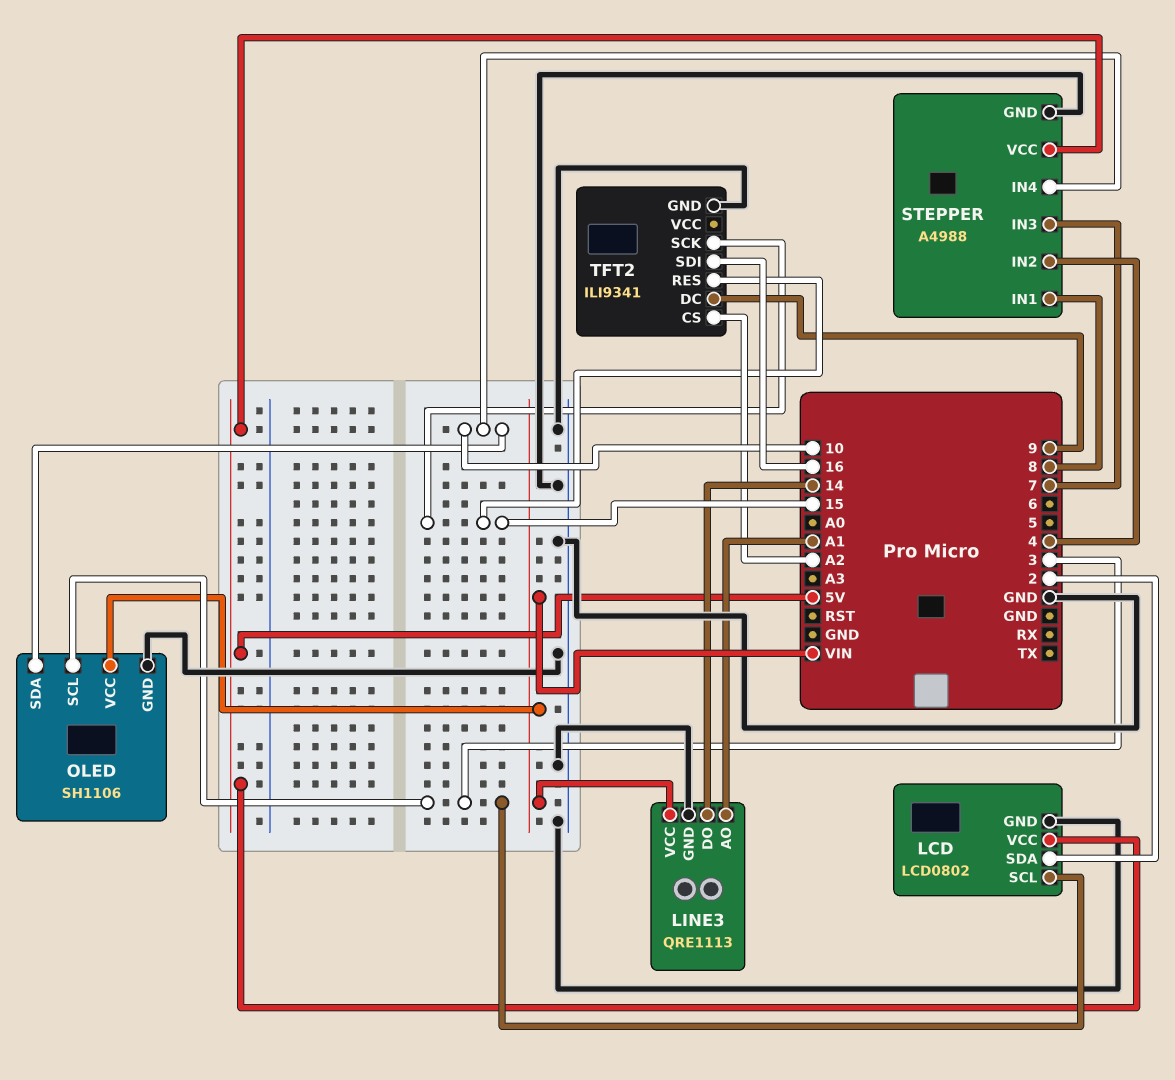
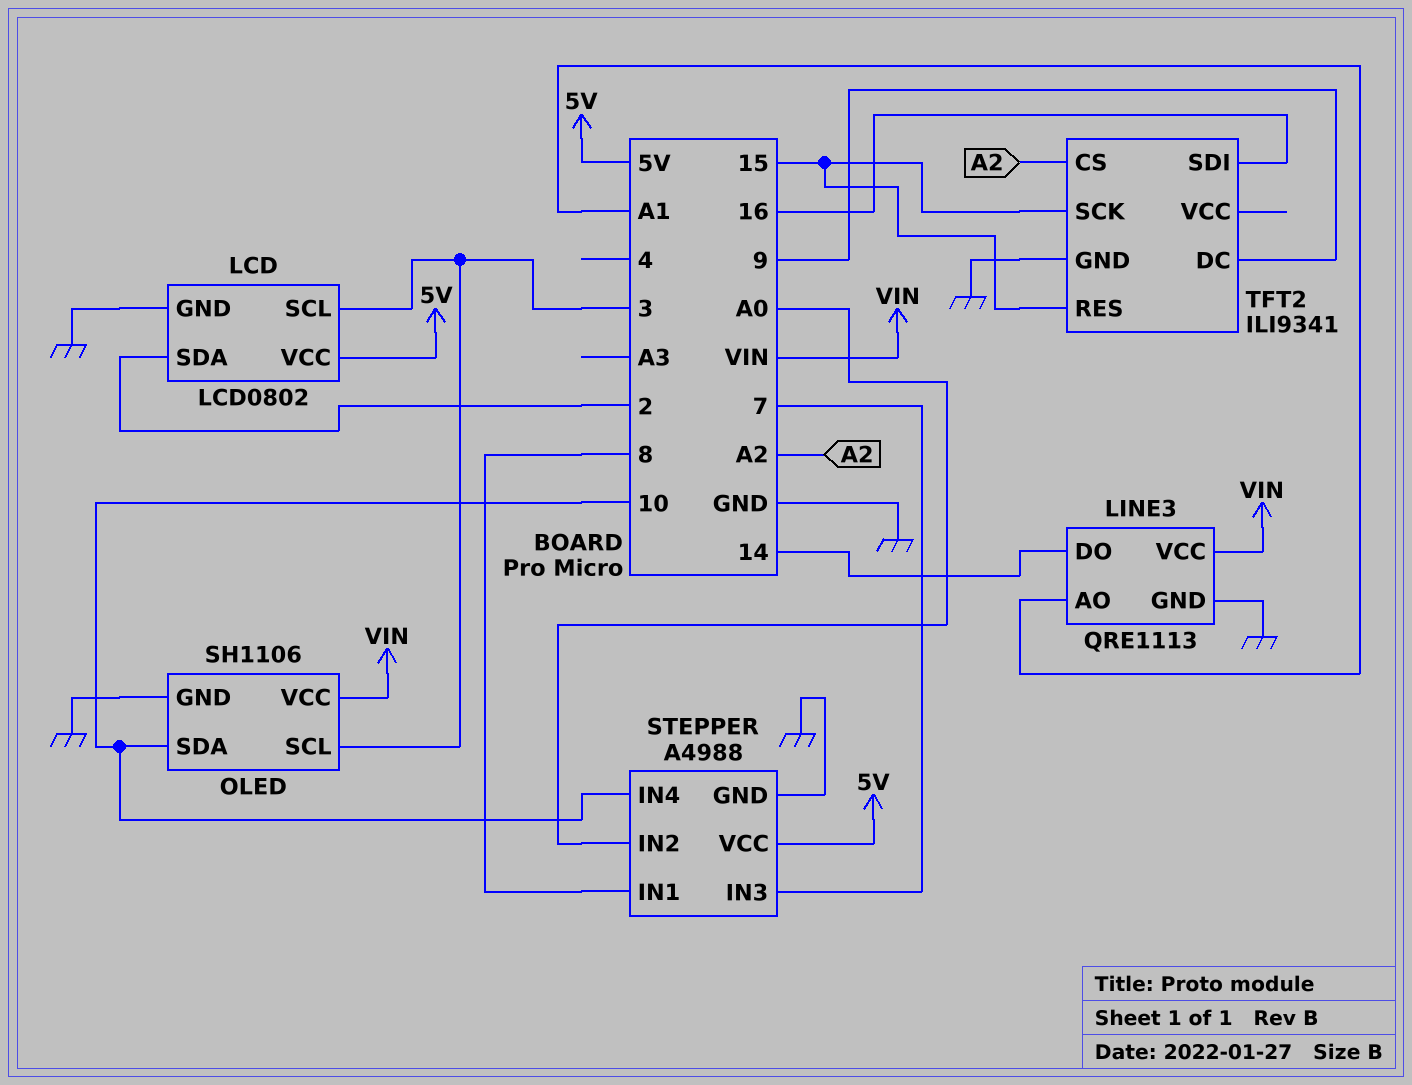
STEPPER pin IN2: 4 -> A0

